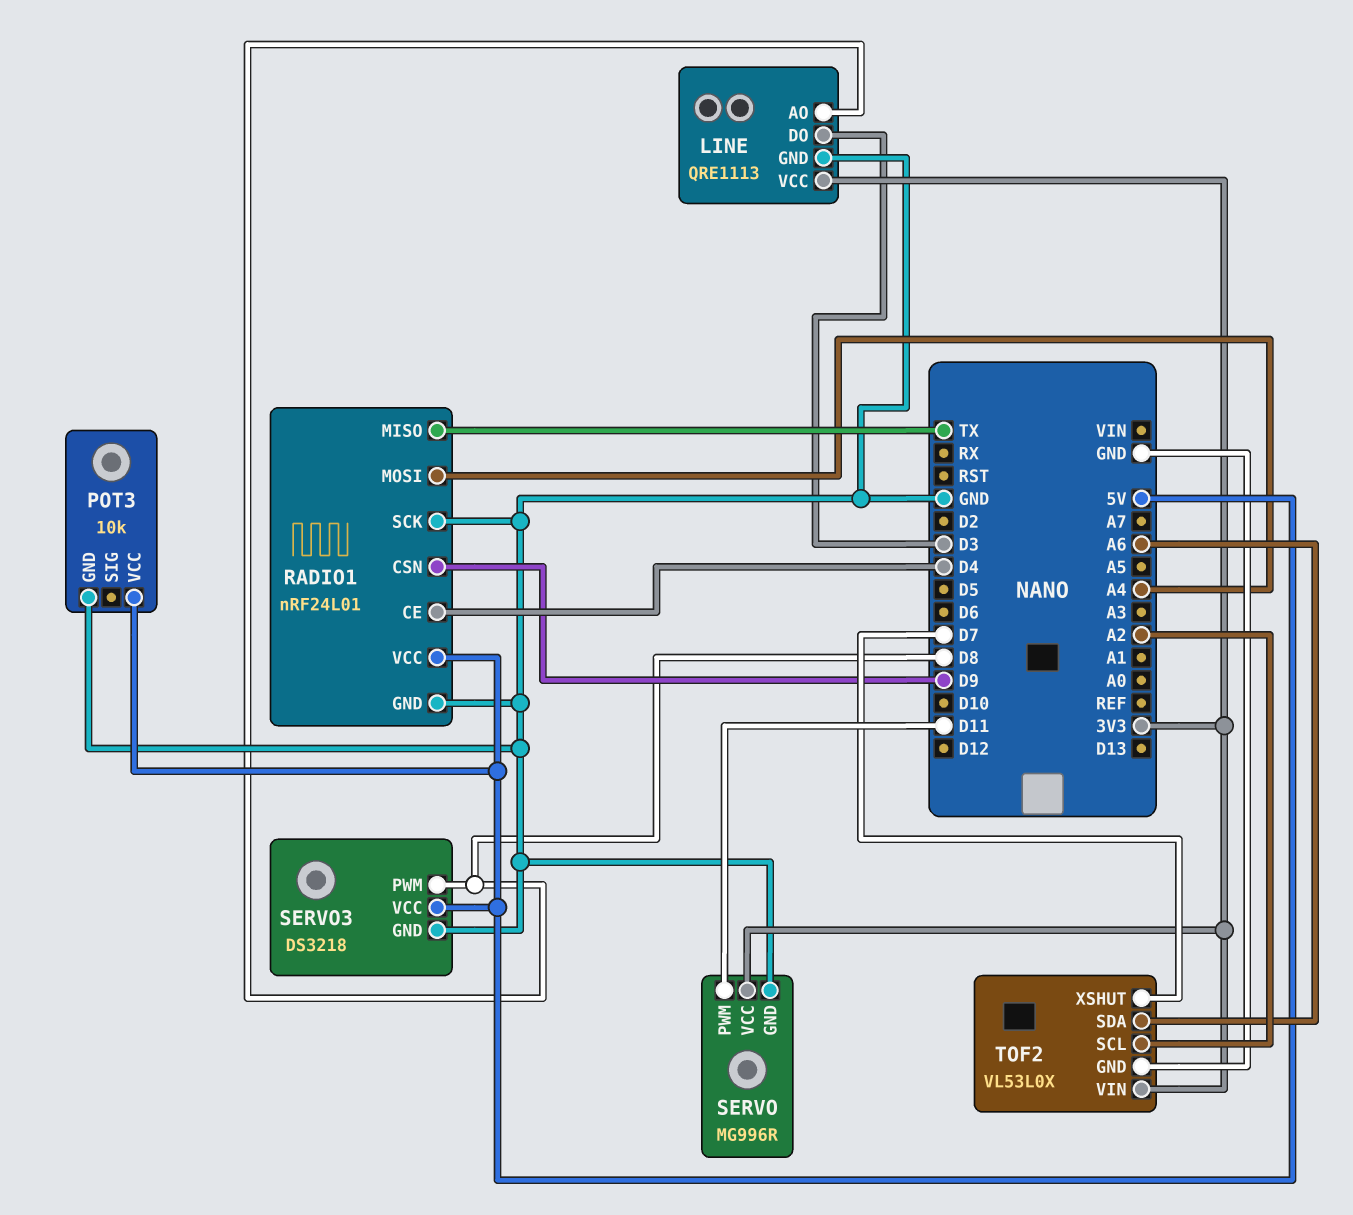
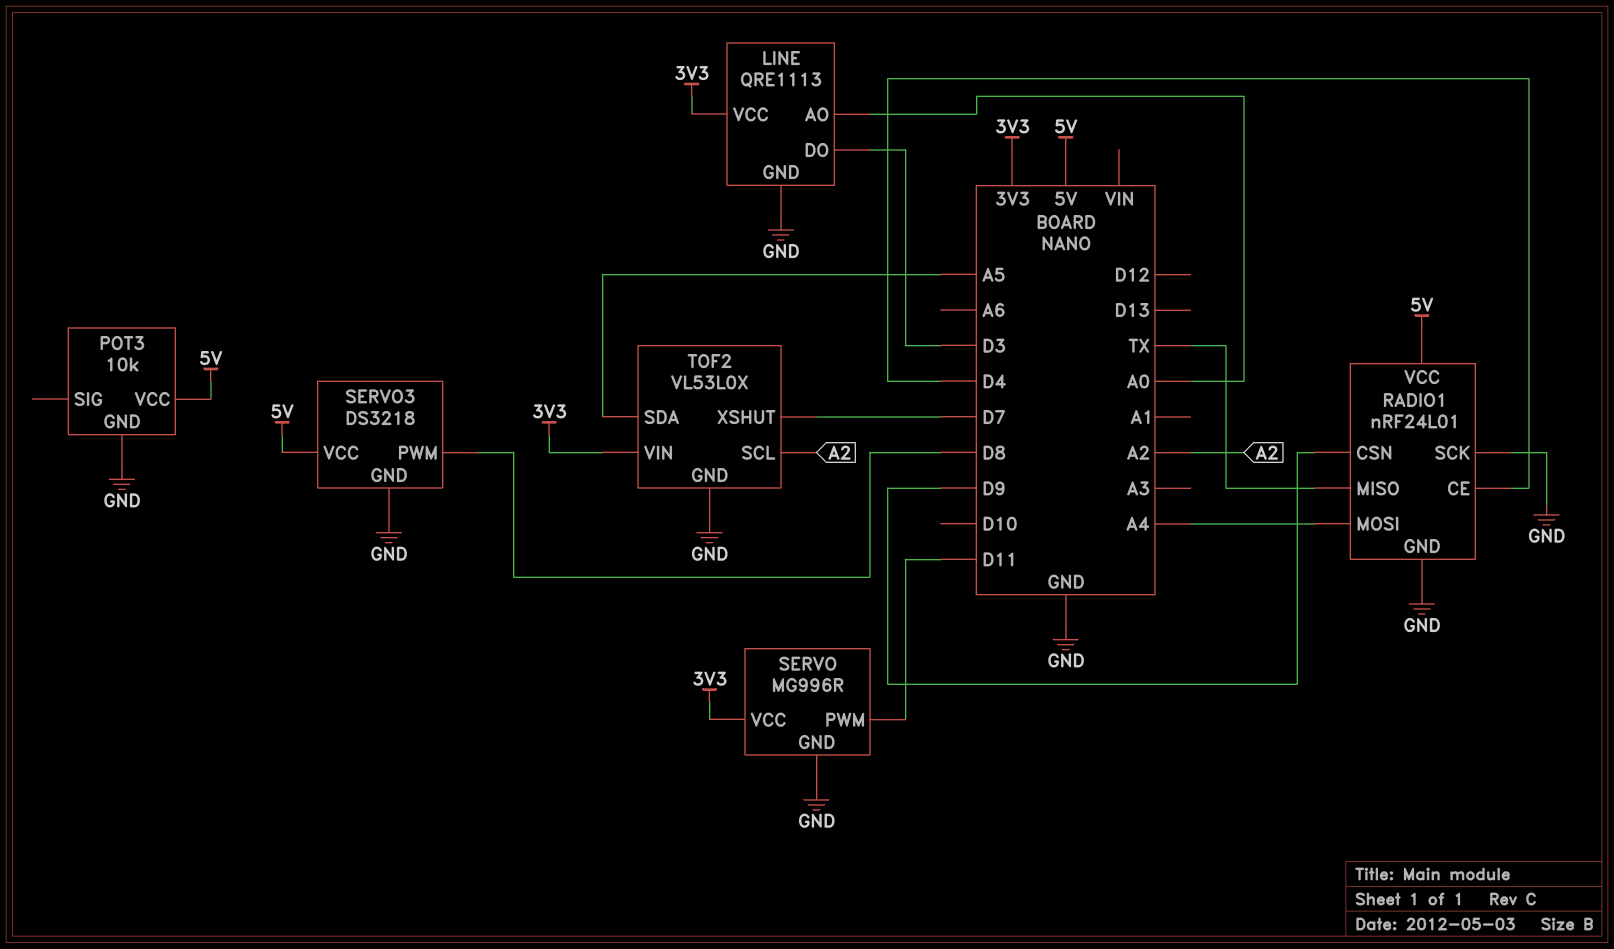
LINE pin AO: D8 -> A0
TOF2 pin SDA: A6 -> A5

